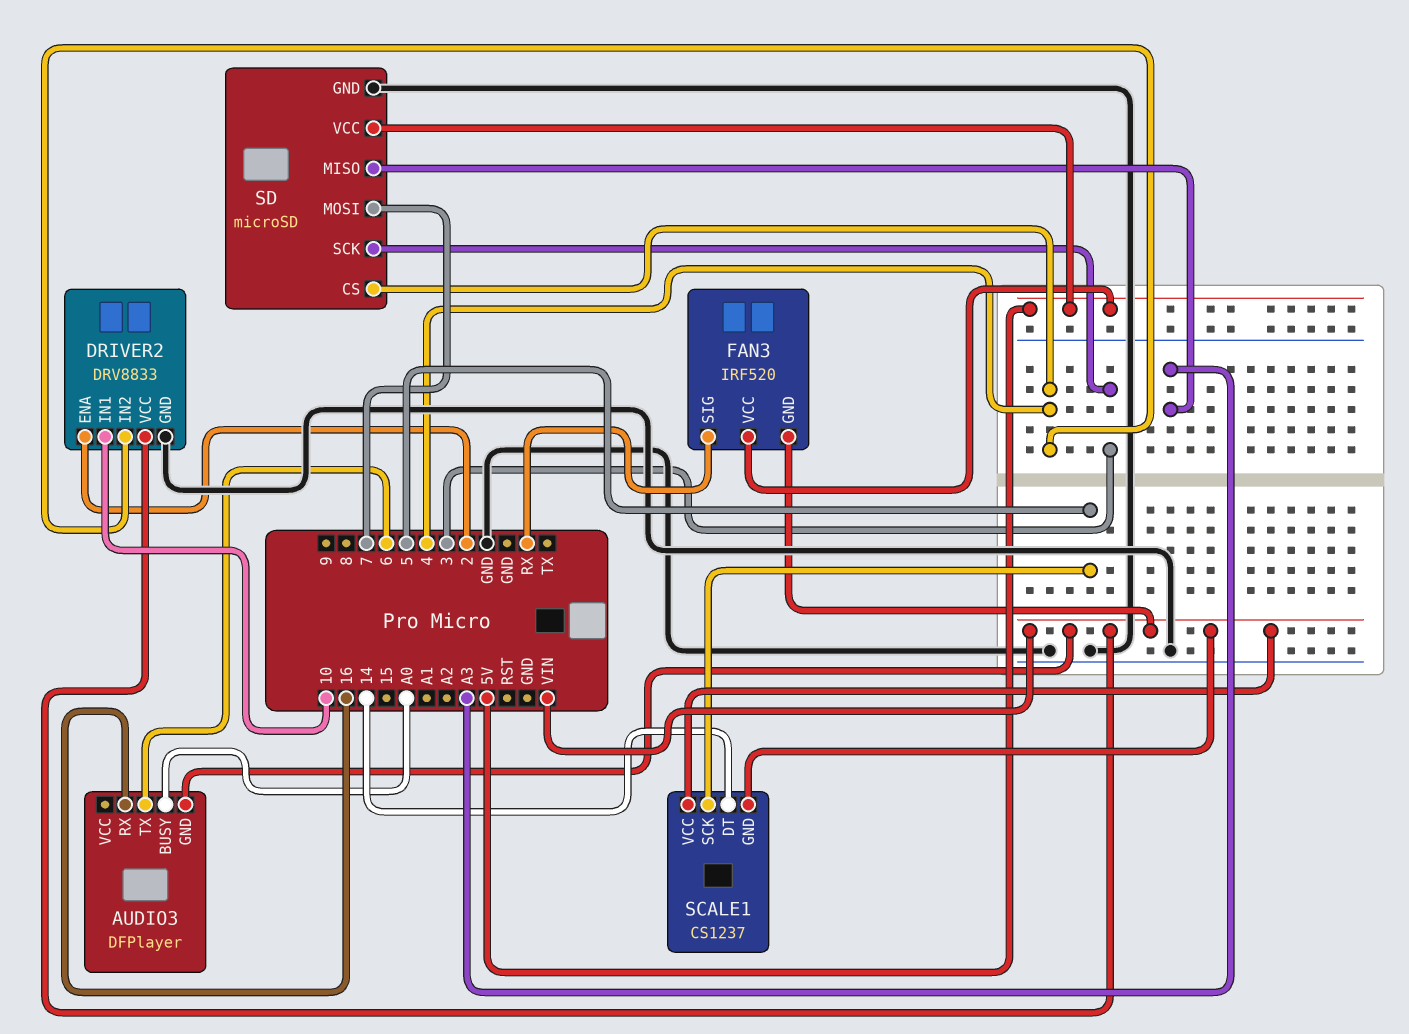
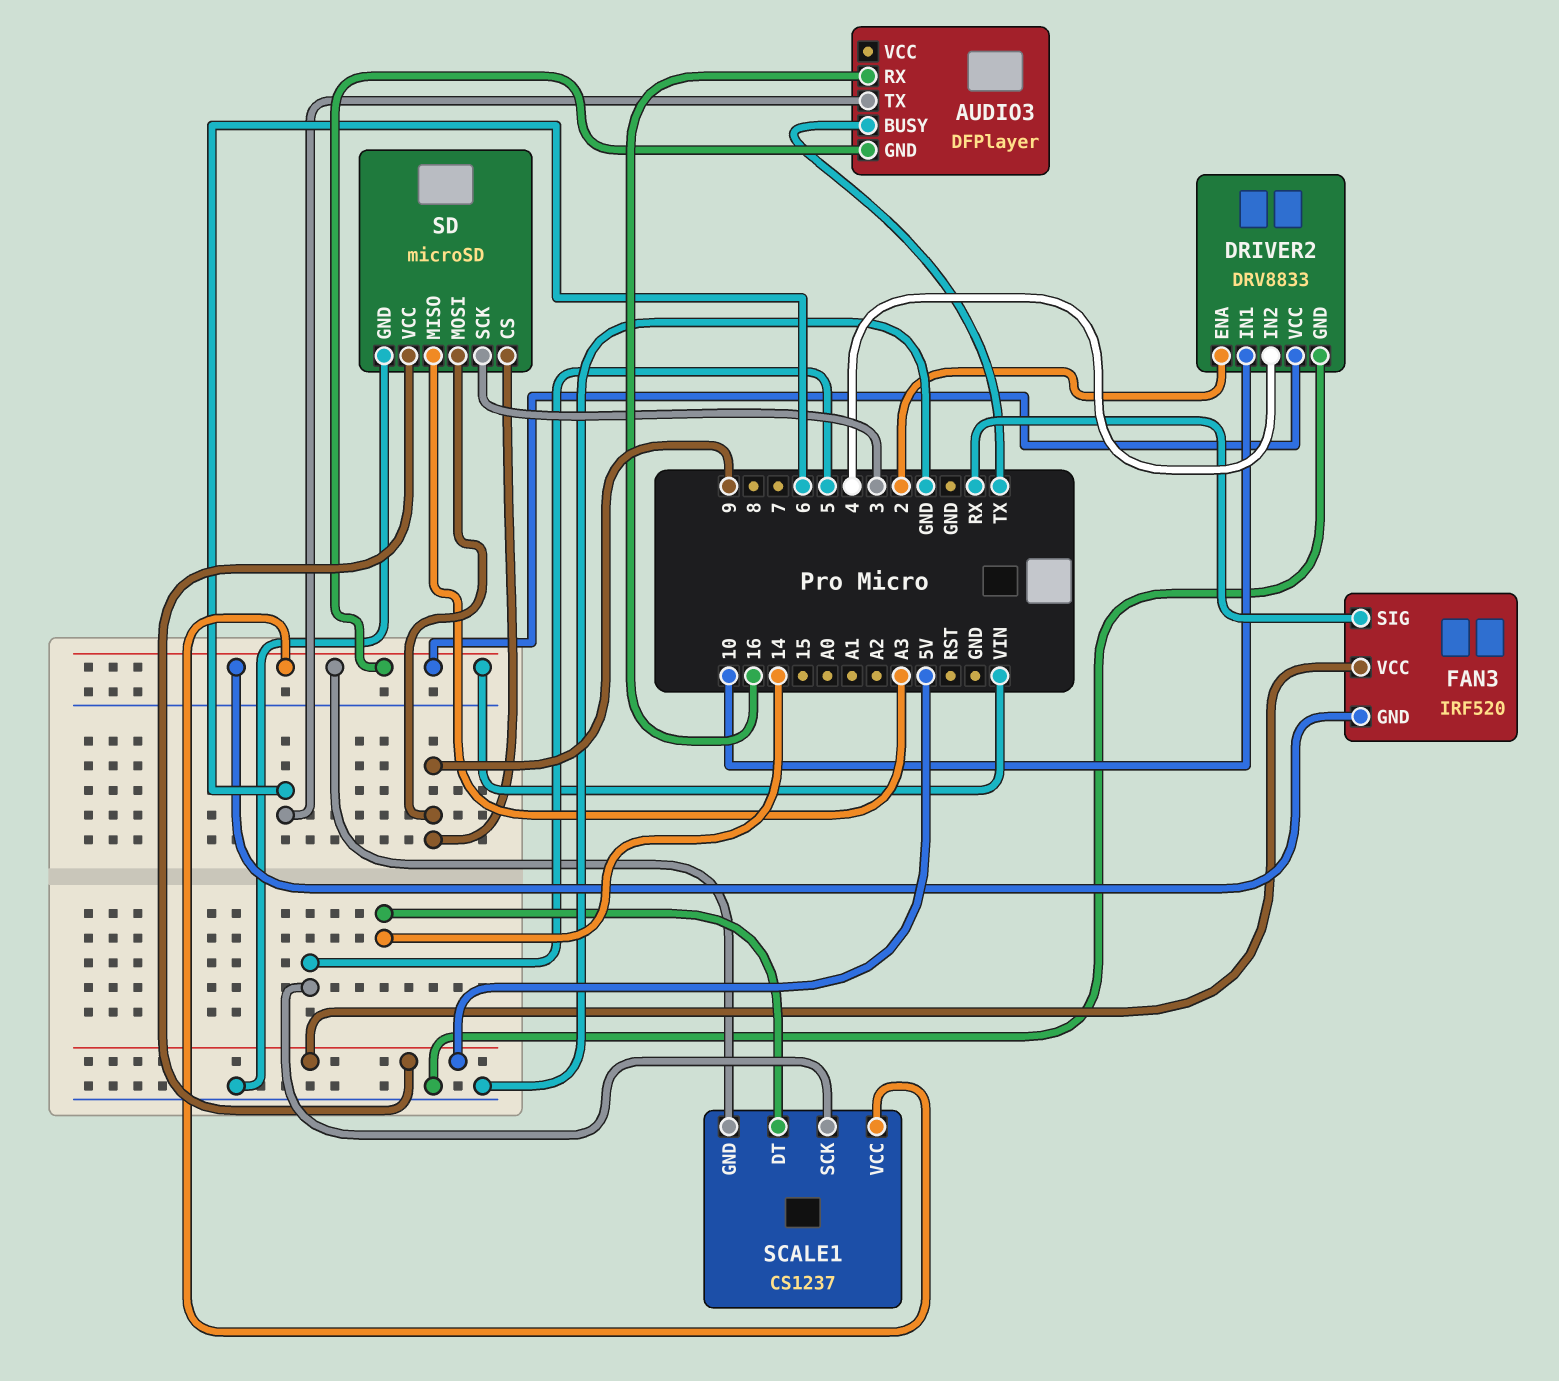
AUDIO3 pin BUSY: A0 -> TX
SD pin CS: 4 -> 9
SD pin MOSI: 7 -> 9

